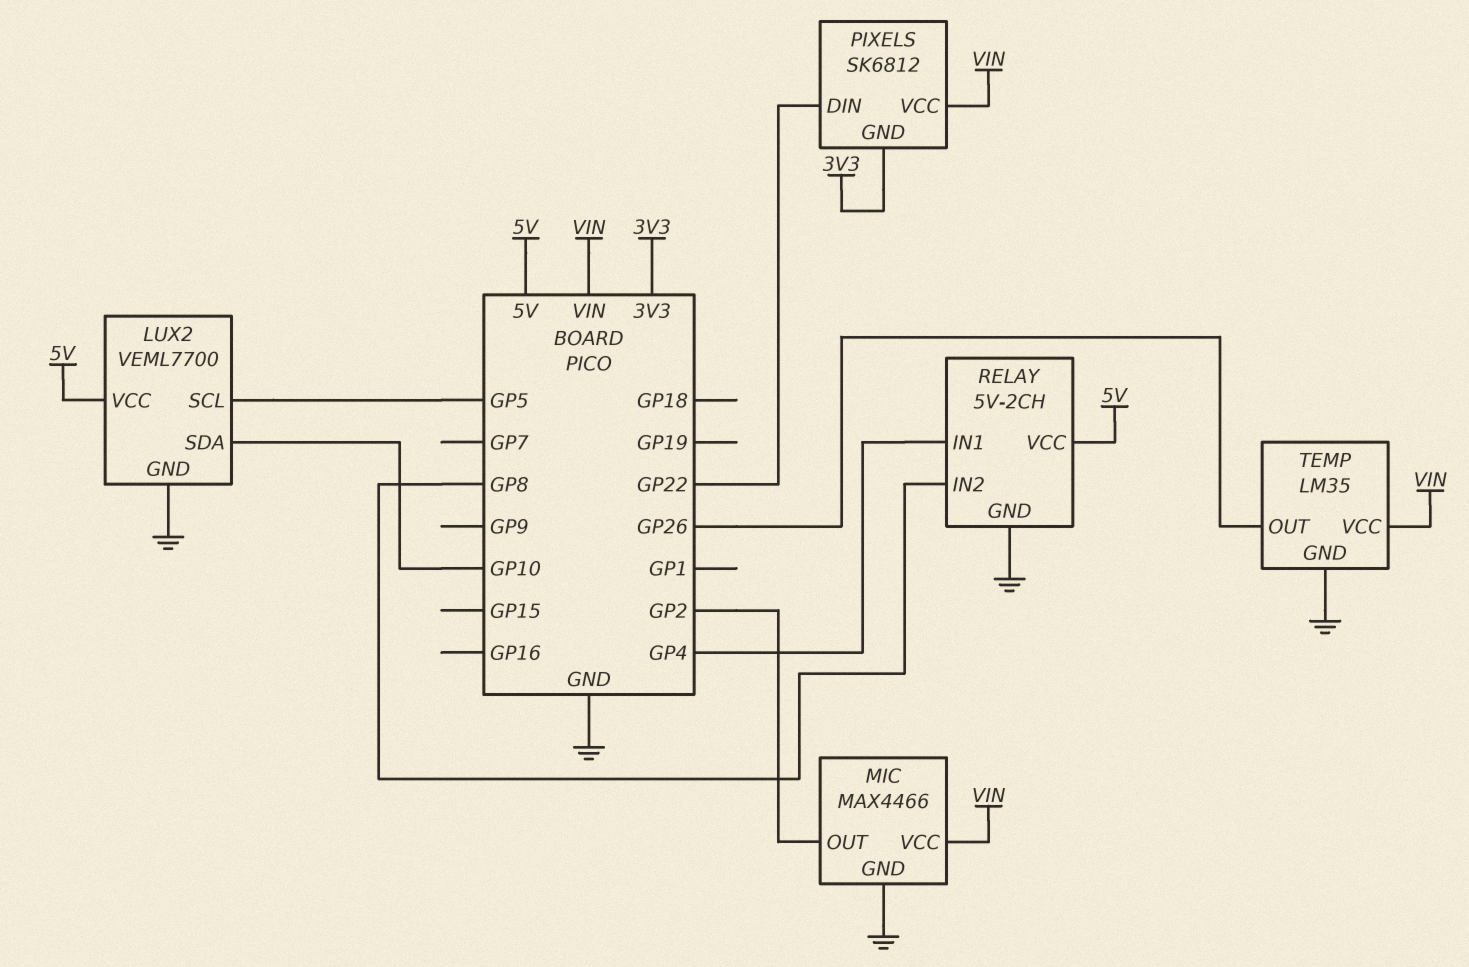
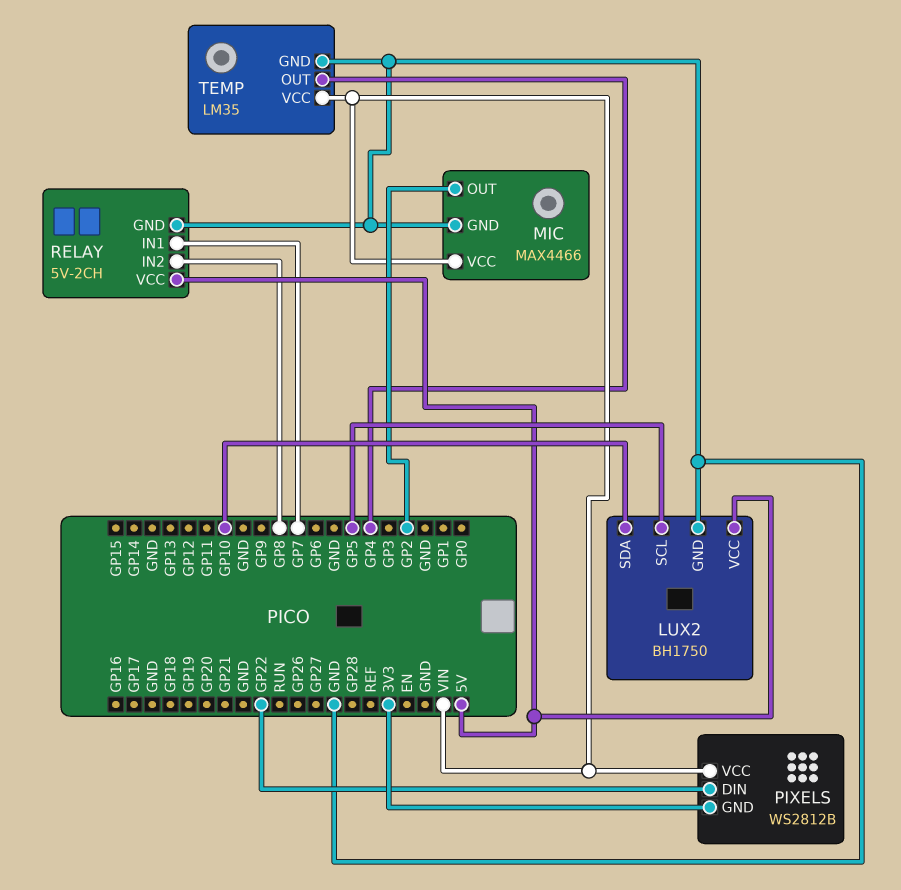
LUX2: VEML7700 -> BH1750
PIXELS: SK6812 -> WS2812B
RELAY pin IN1: GP4 -> GP7
TEMP pin OUT: GP26 -> GP4

